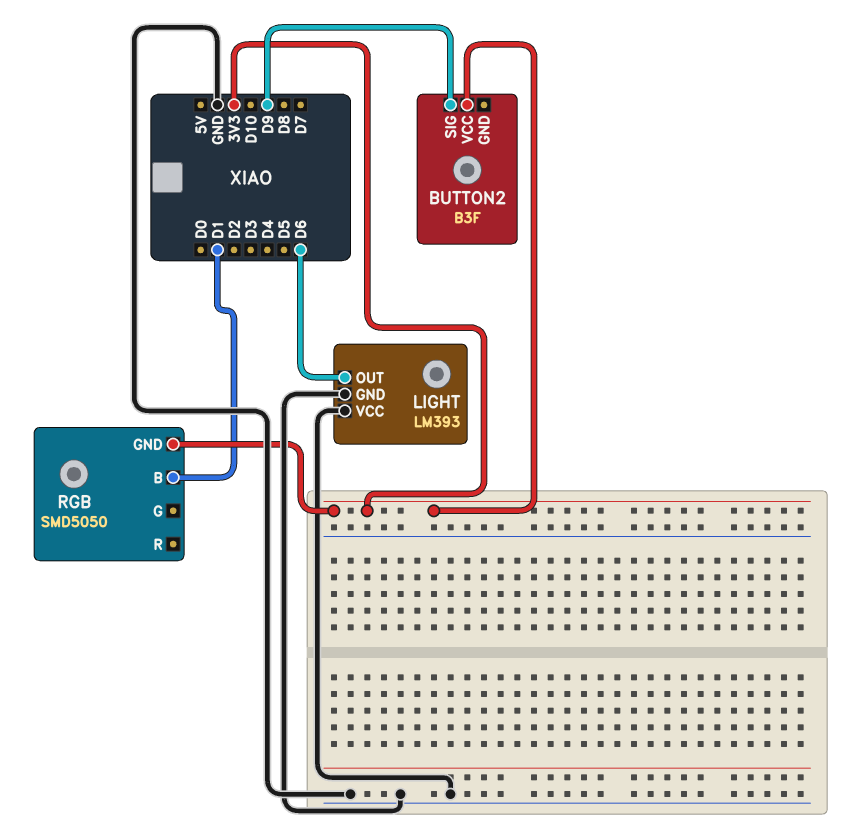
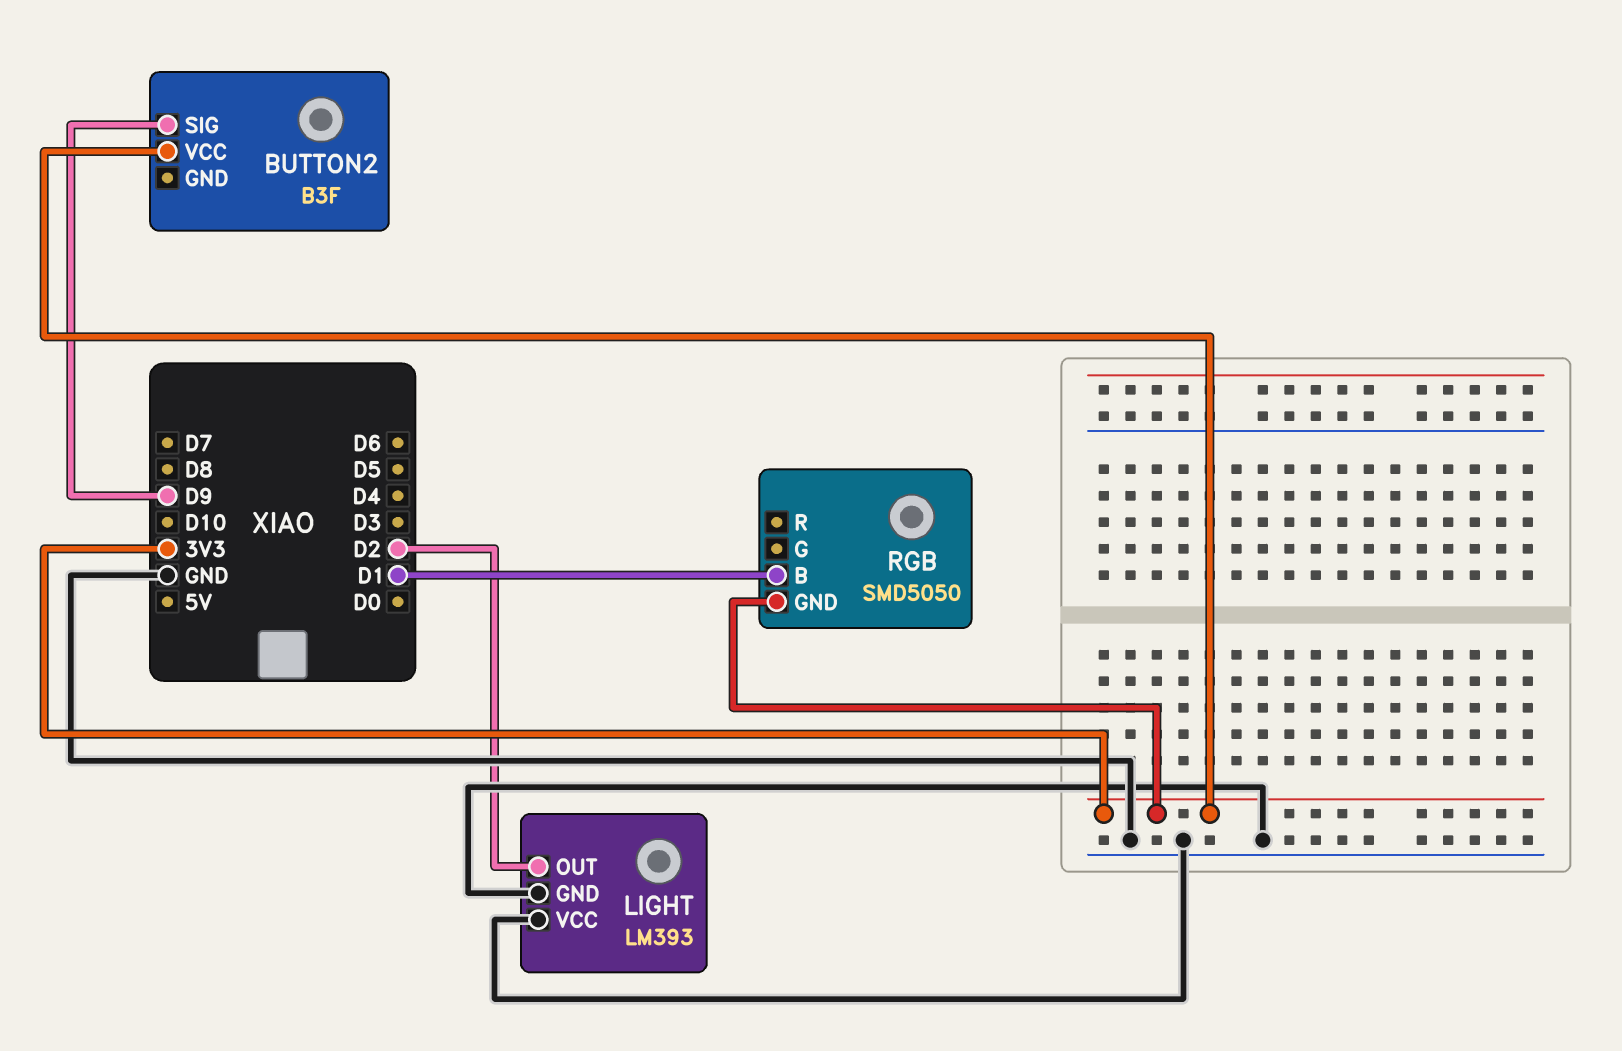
LIGHT pin OUT: D6 -> D2

